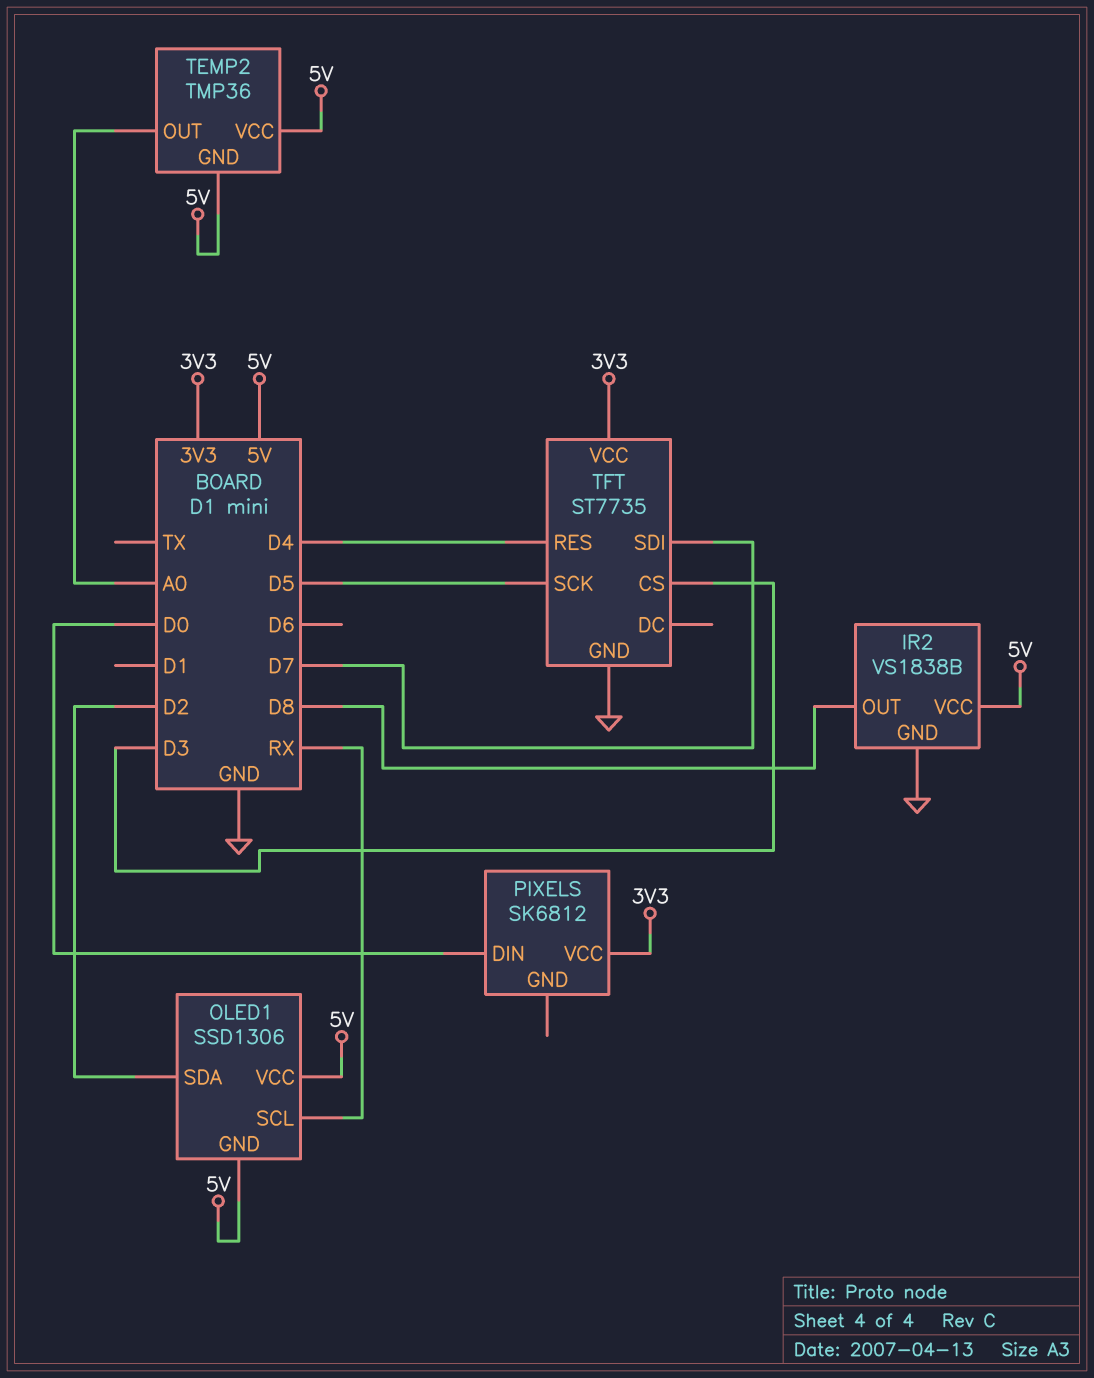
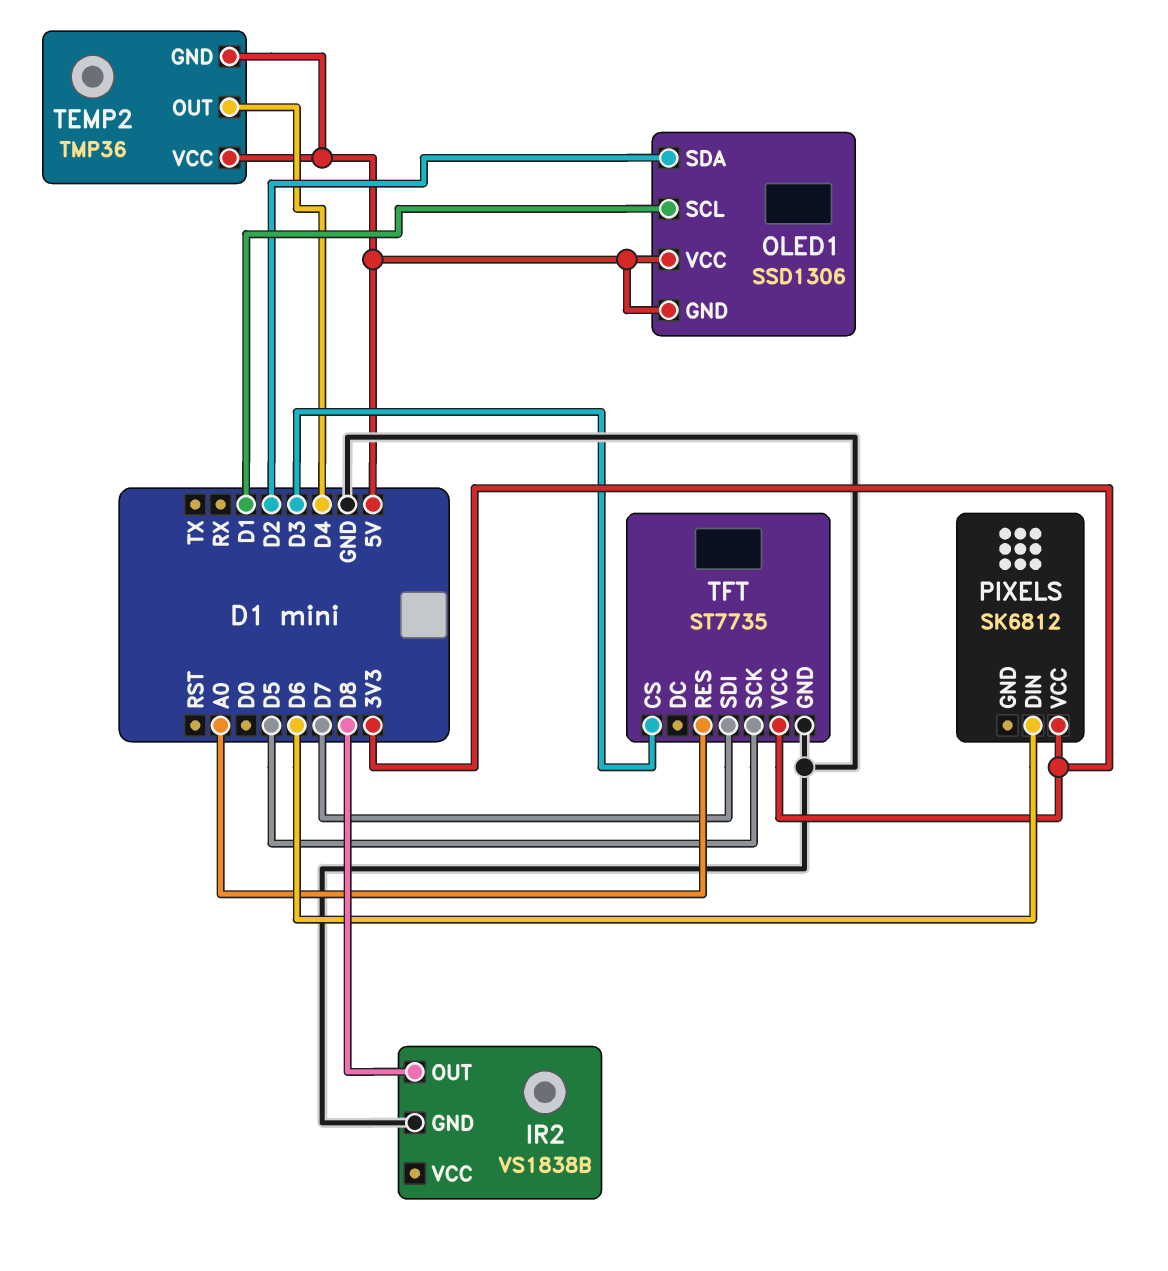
IR2 pin VCC: 5V -> none
OLED1 pin SCL: RX -> D1
PIXELS pin DIN: D0 -> D6
TEMP2 pin OUT: A0 -> D4
TFT pin RES: D4 -> A0

